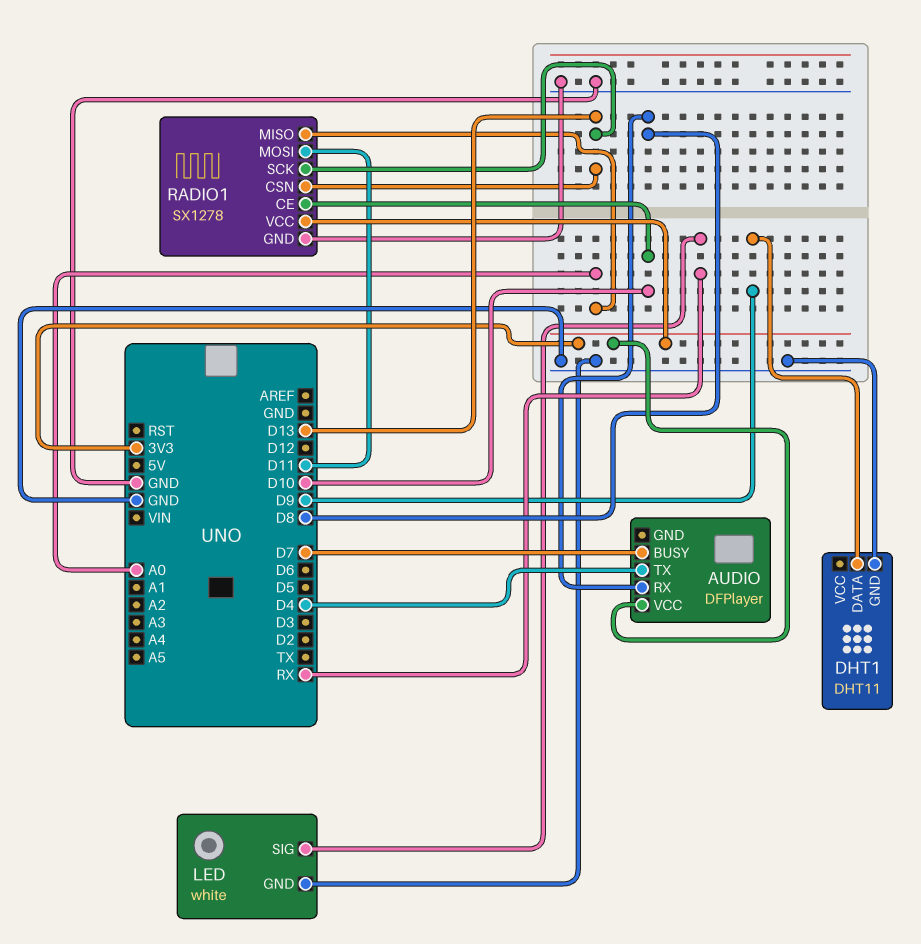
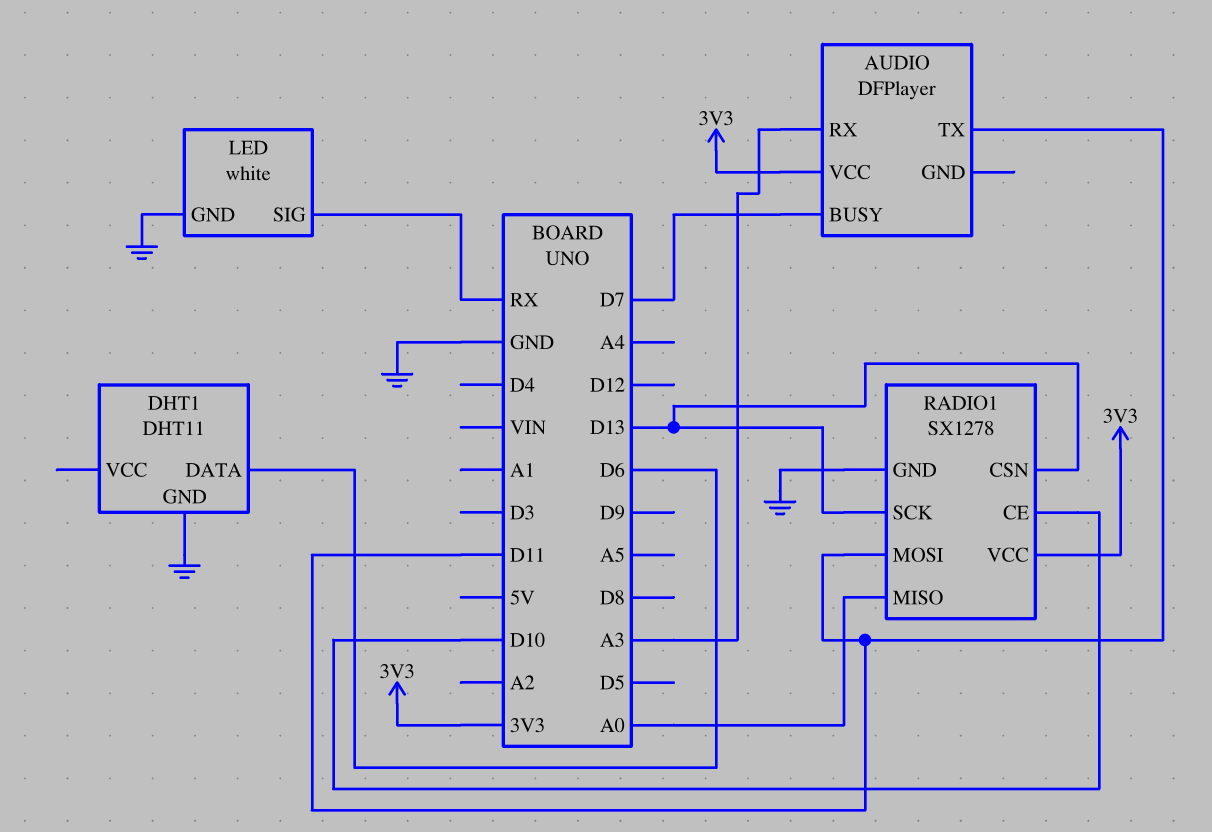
AUDIO pin RX: D8 -> A3
AUDIO pin TX: D4 -> D11
DHT1 pin DATA: D9 -> D6

